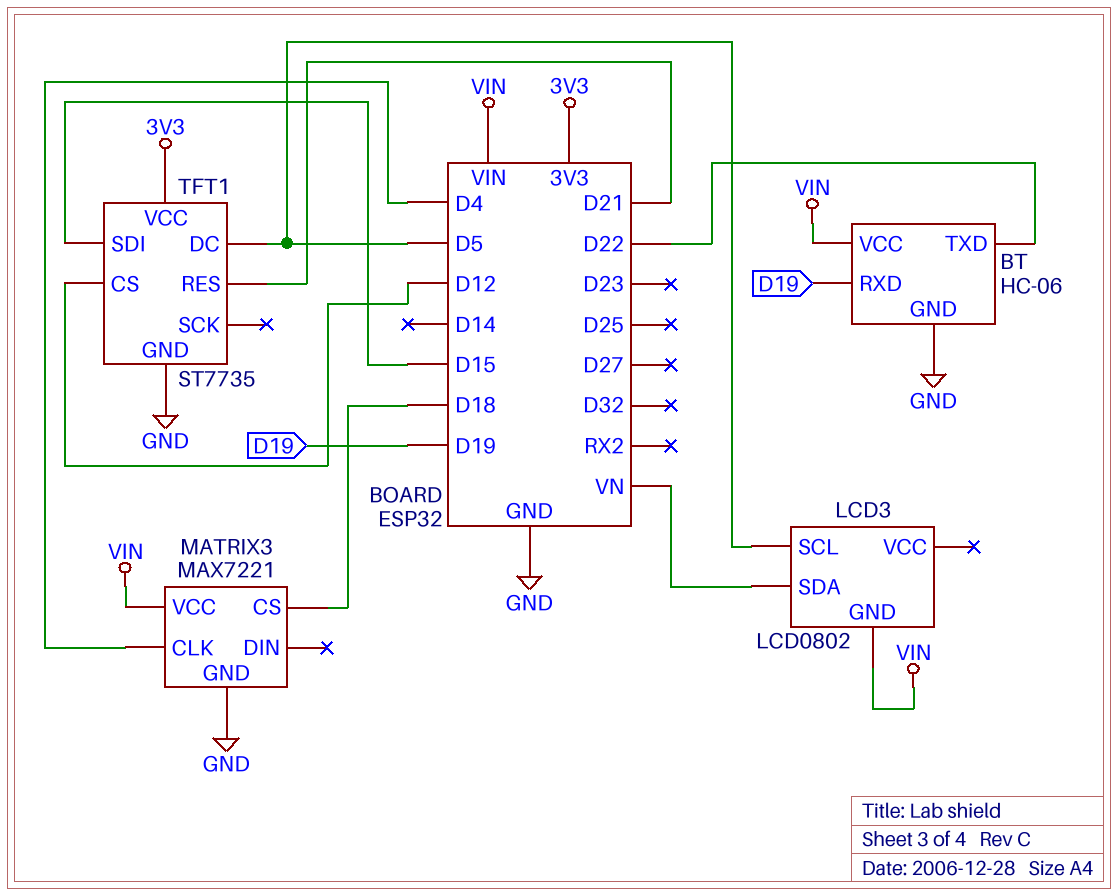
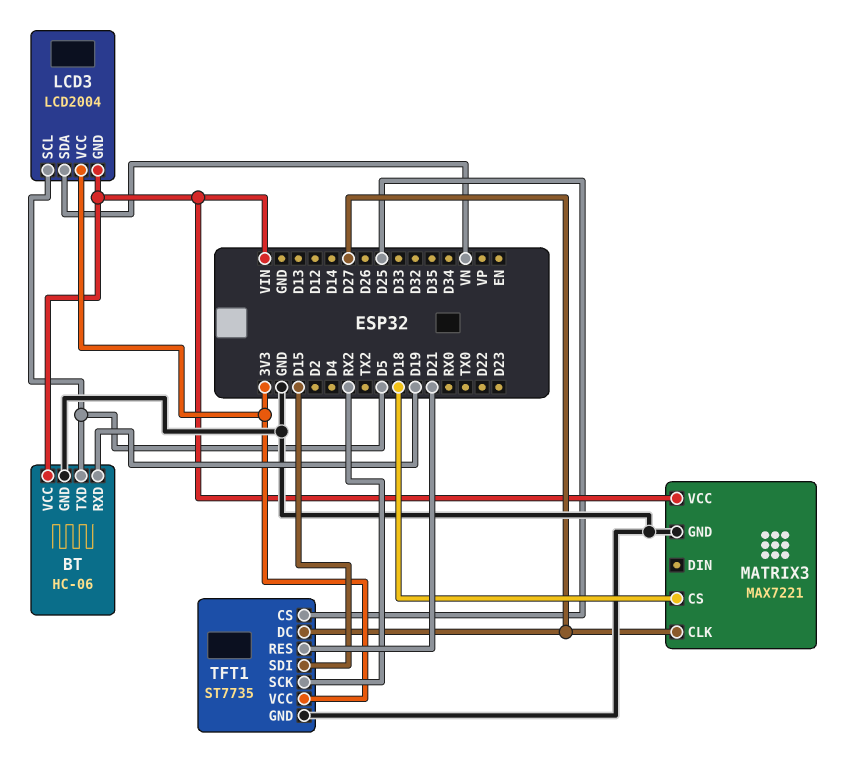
BT pin TXD: D22 -> D5
LCD3: LCD0802 -> LCD2004
LCD3 pin VCC: none -> 3V3
MATRIX3 pin CLK: D4 -> D27
TFT1 pin CS: D12 -> D25
TFT1 pin DC: D5 -> D27
TFT1 pin SCK: none -> RX2

